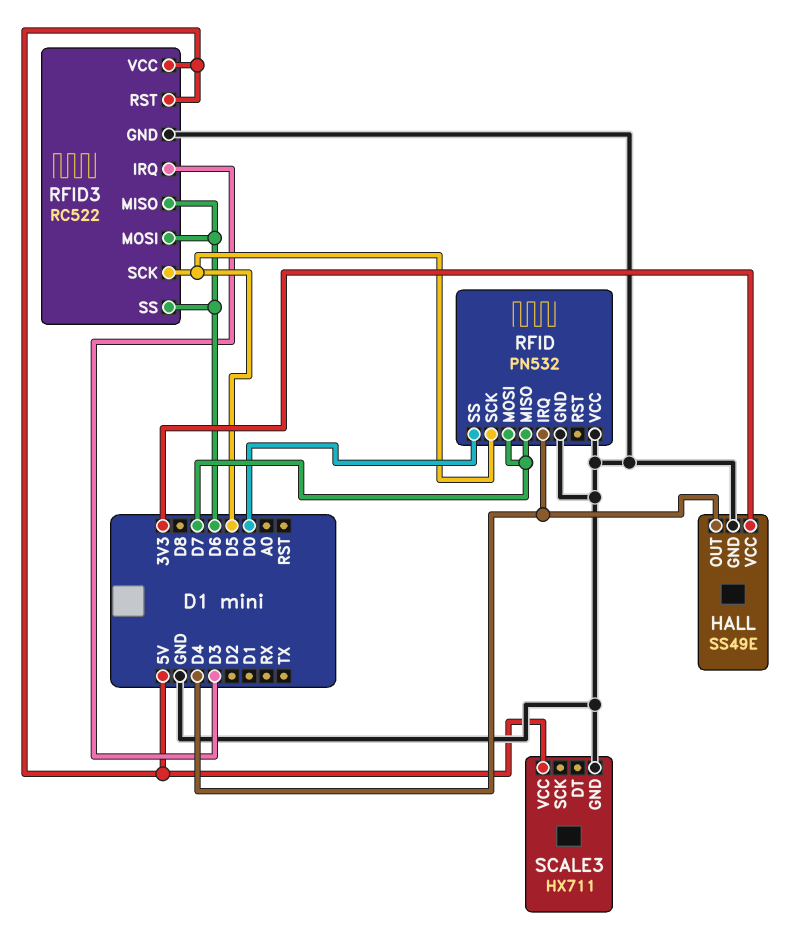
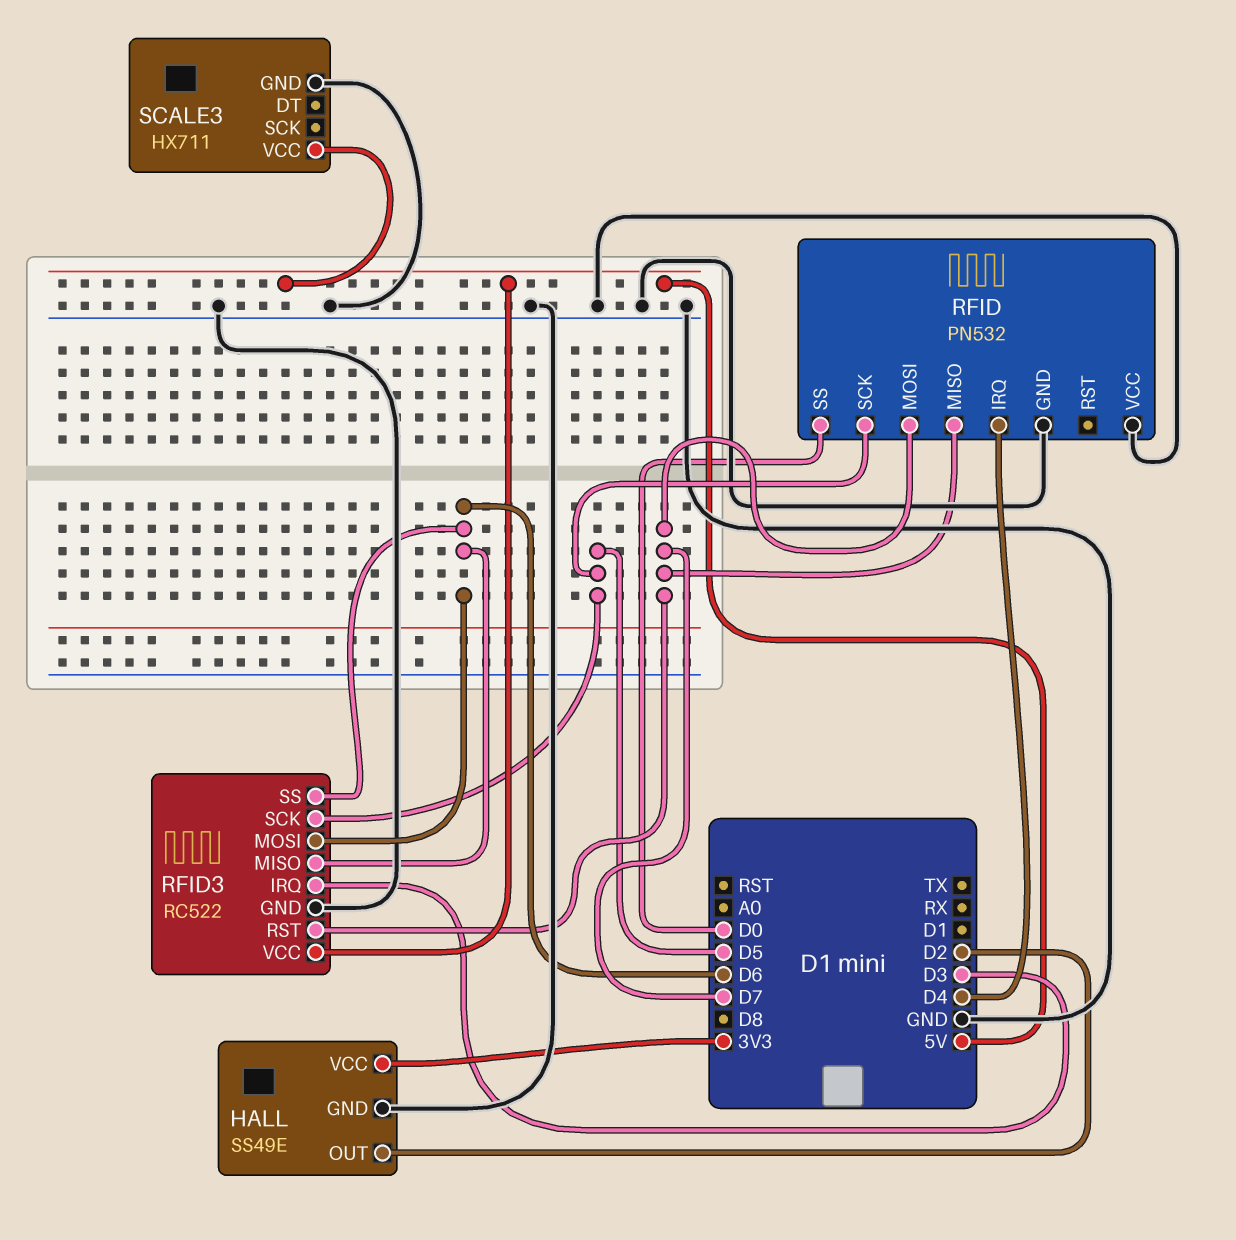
HALL pin OUT: D4 -> D2
RFID3 pin RST: 5V -> D7

